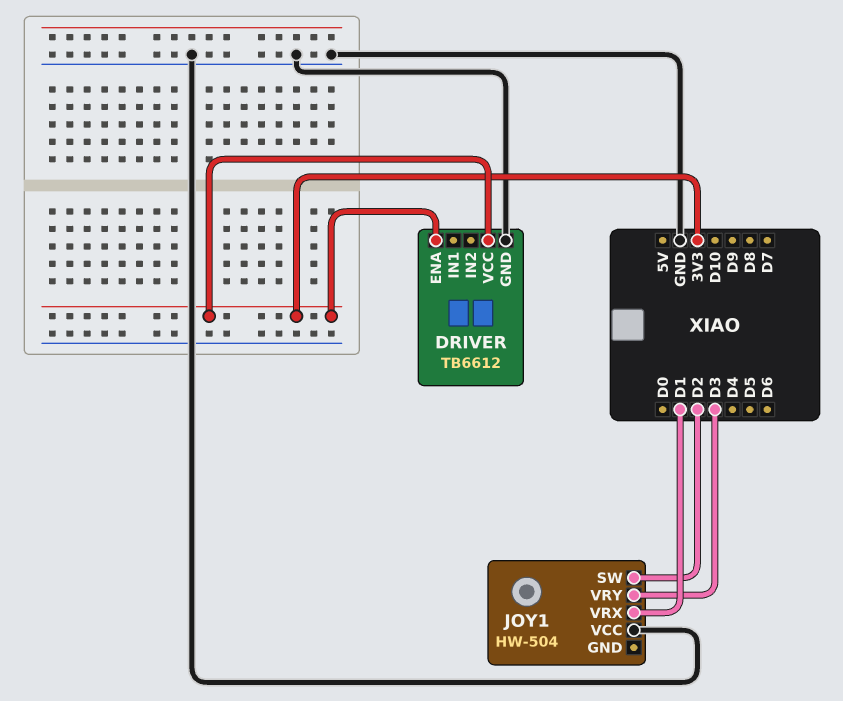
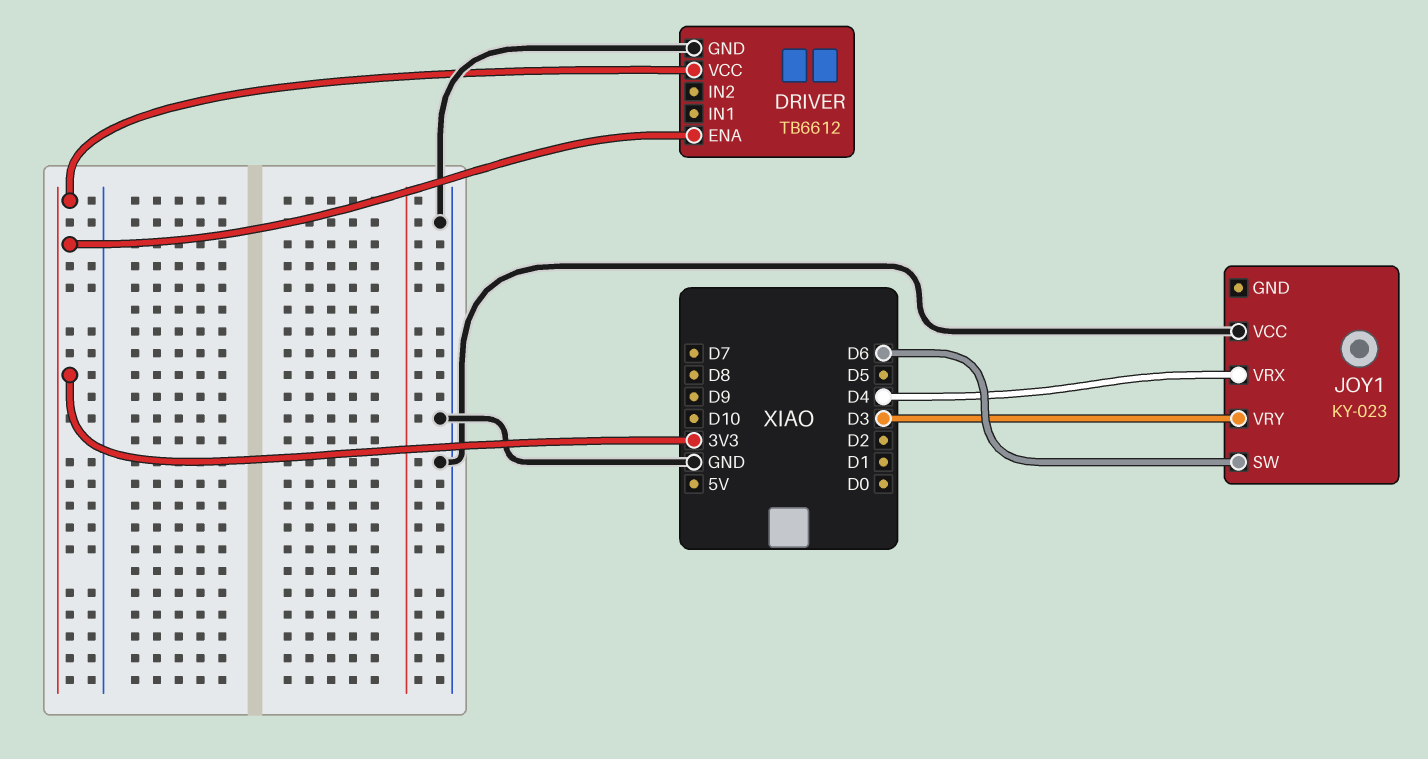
JOY1: HW-504 -> KY-023
JOY1 pin SW: D2 -> D6
JOY1 pin VRX: D1 -> D4

